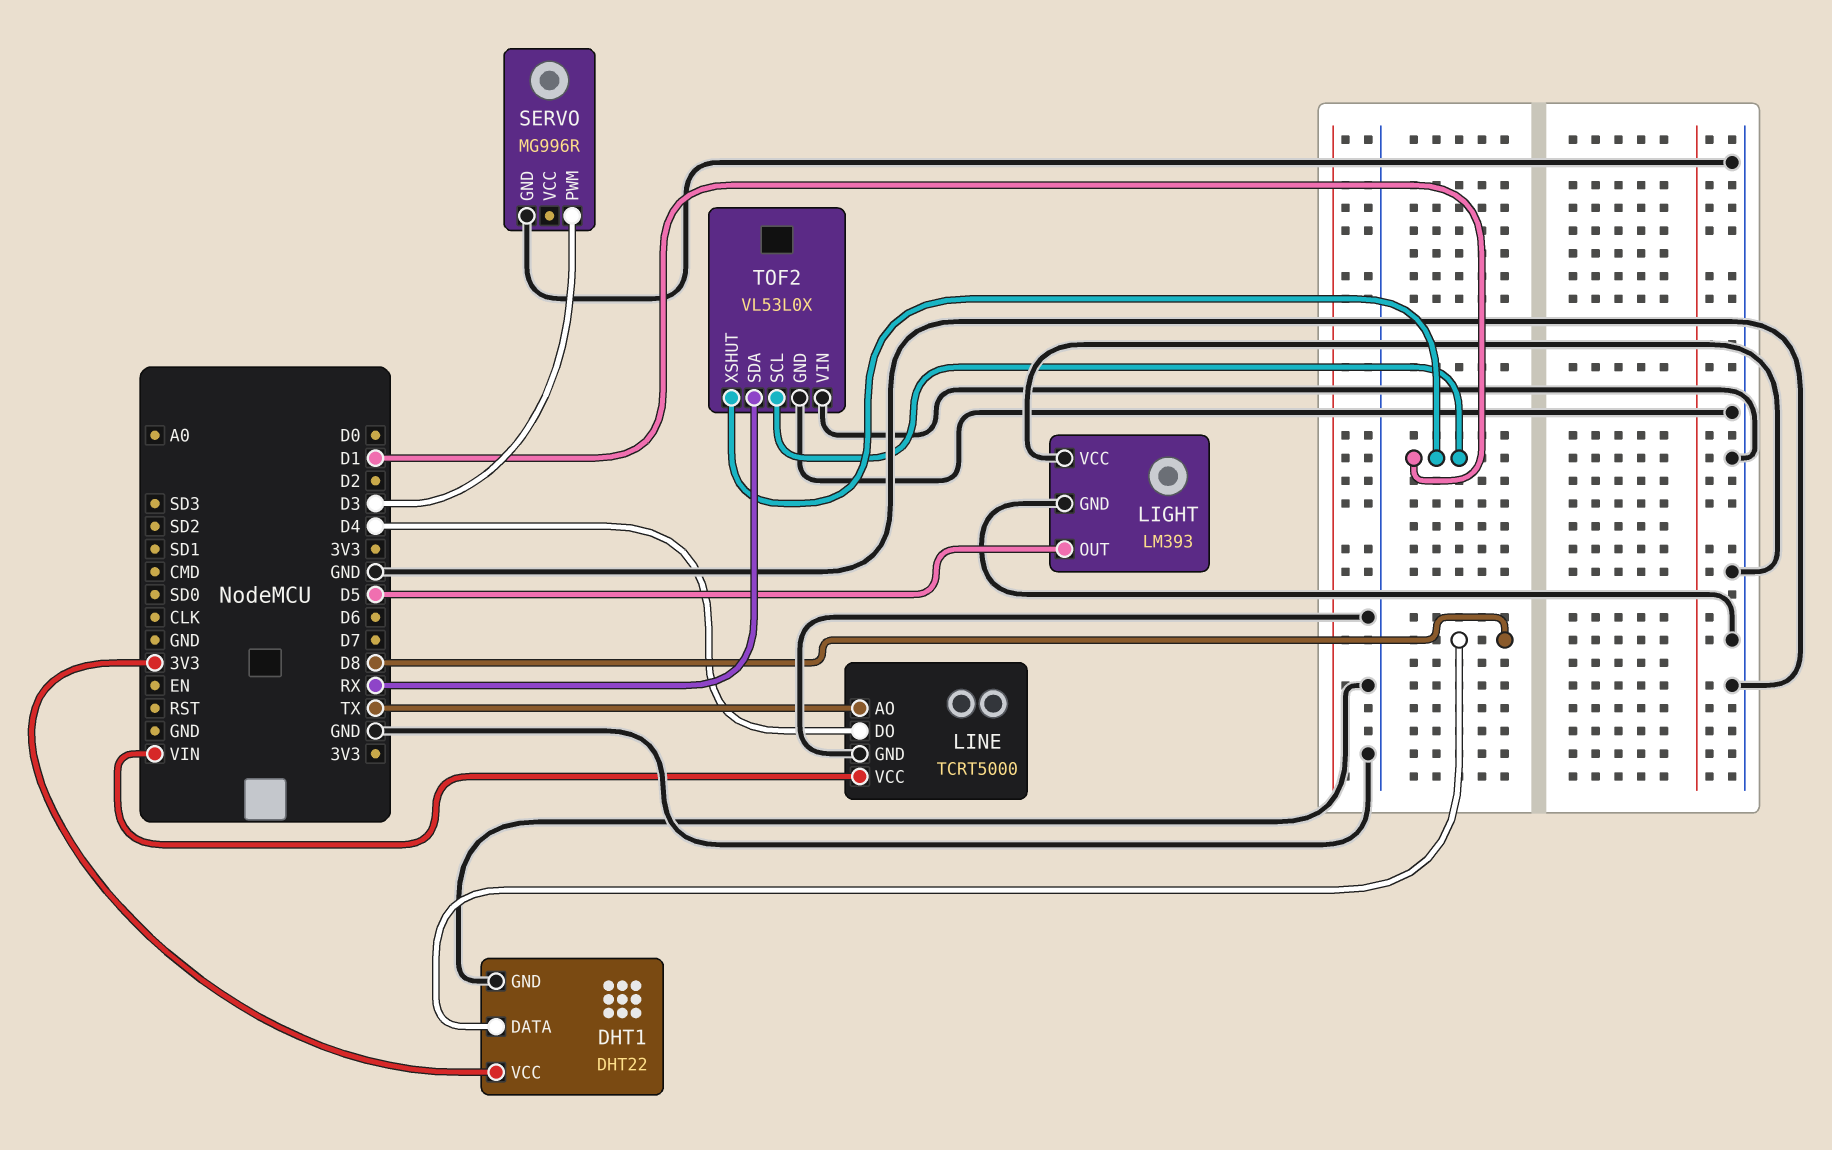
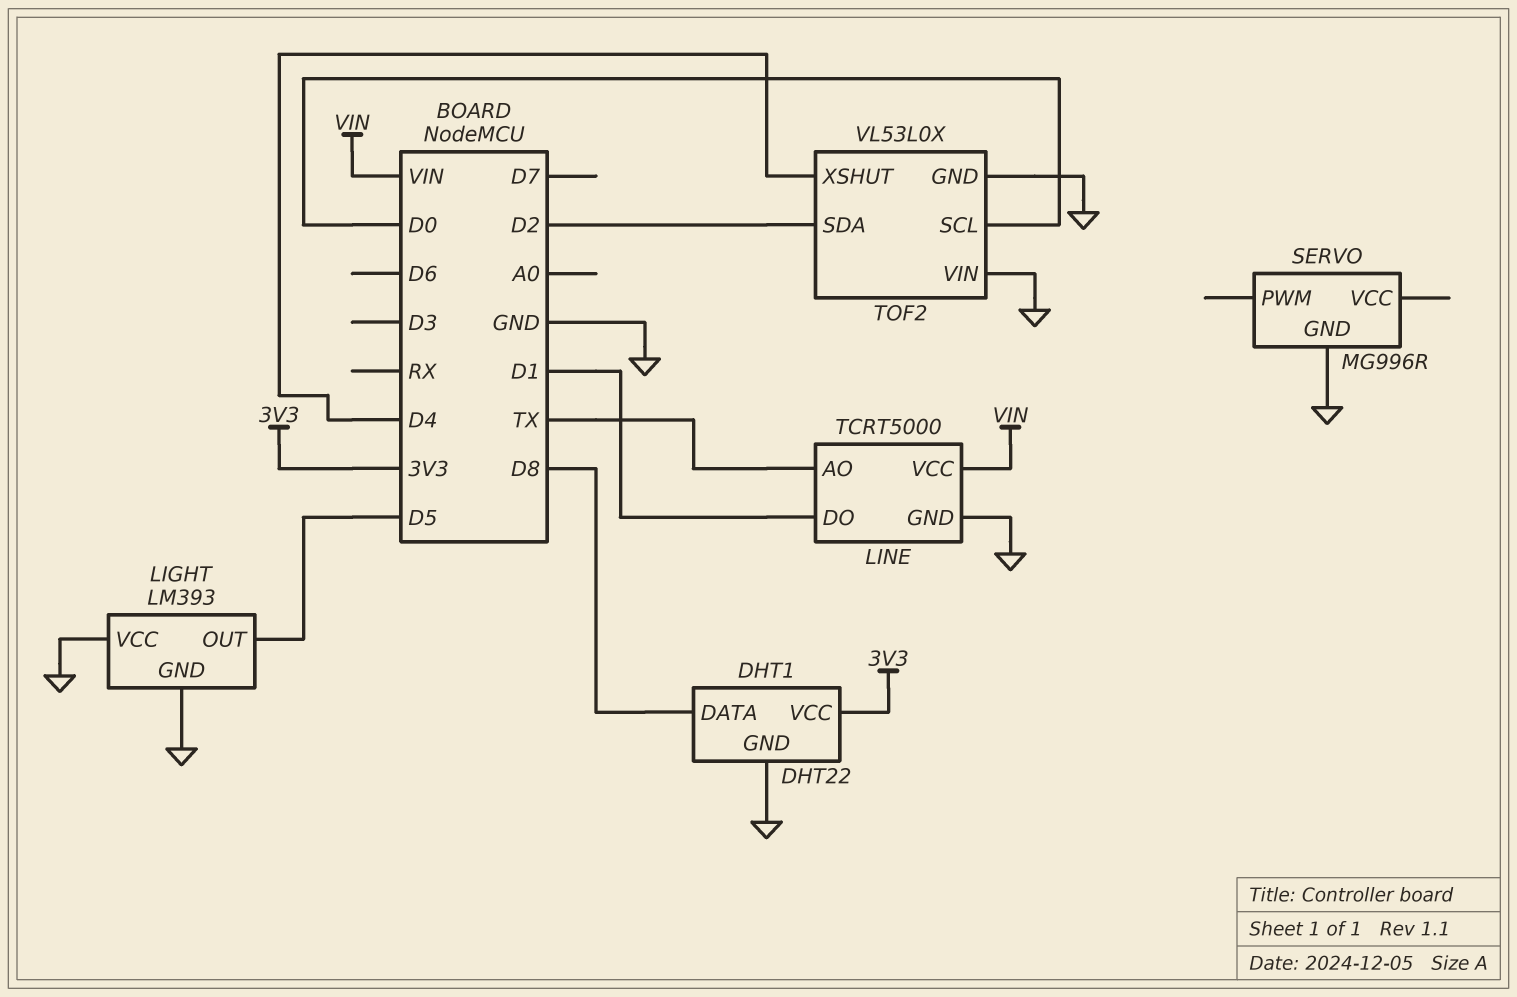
LINE pin DO: D4 -> D1
SERVO pin PWM: D3 -> none
TOF2 pin SCL: D1 -> D0
TOF2 pin SDA: RX -> D2
TOF2 pin XSHUT: D1 -> D4

